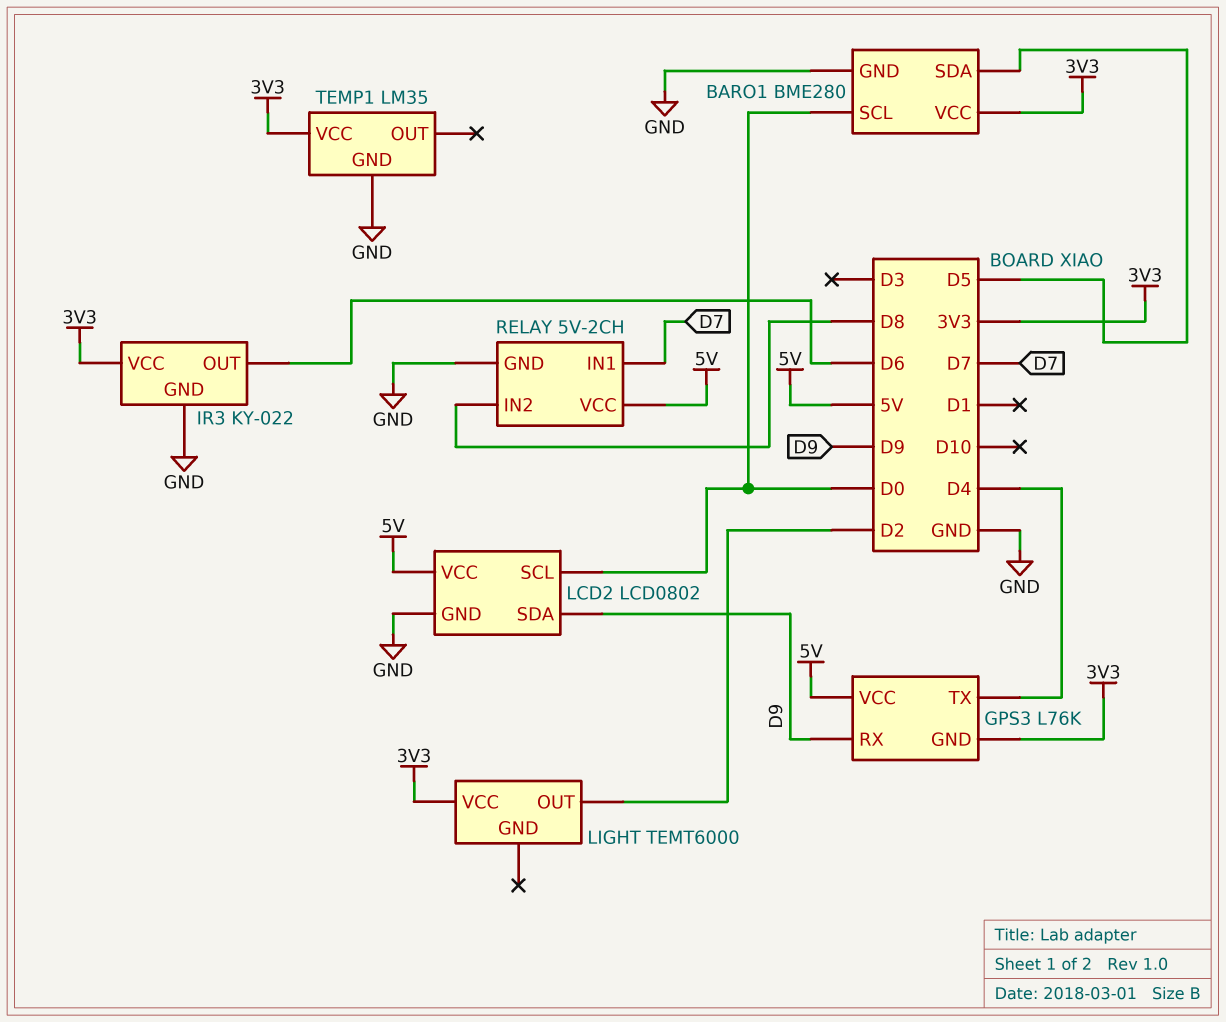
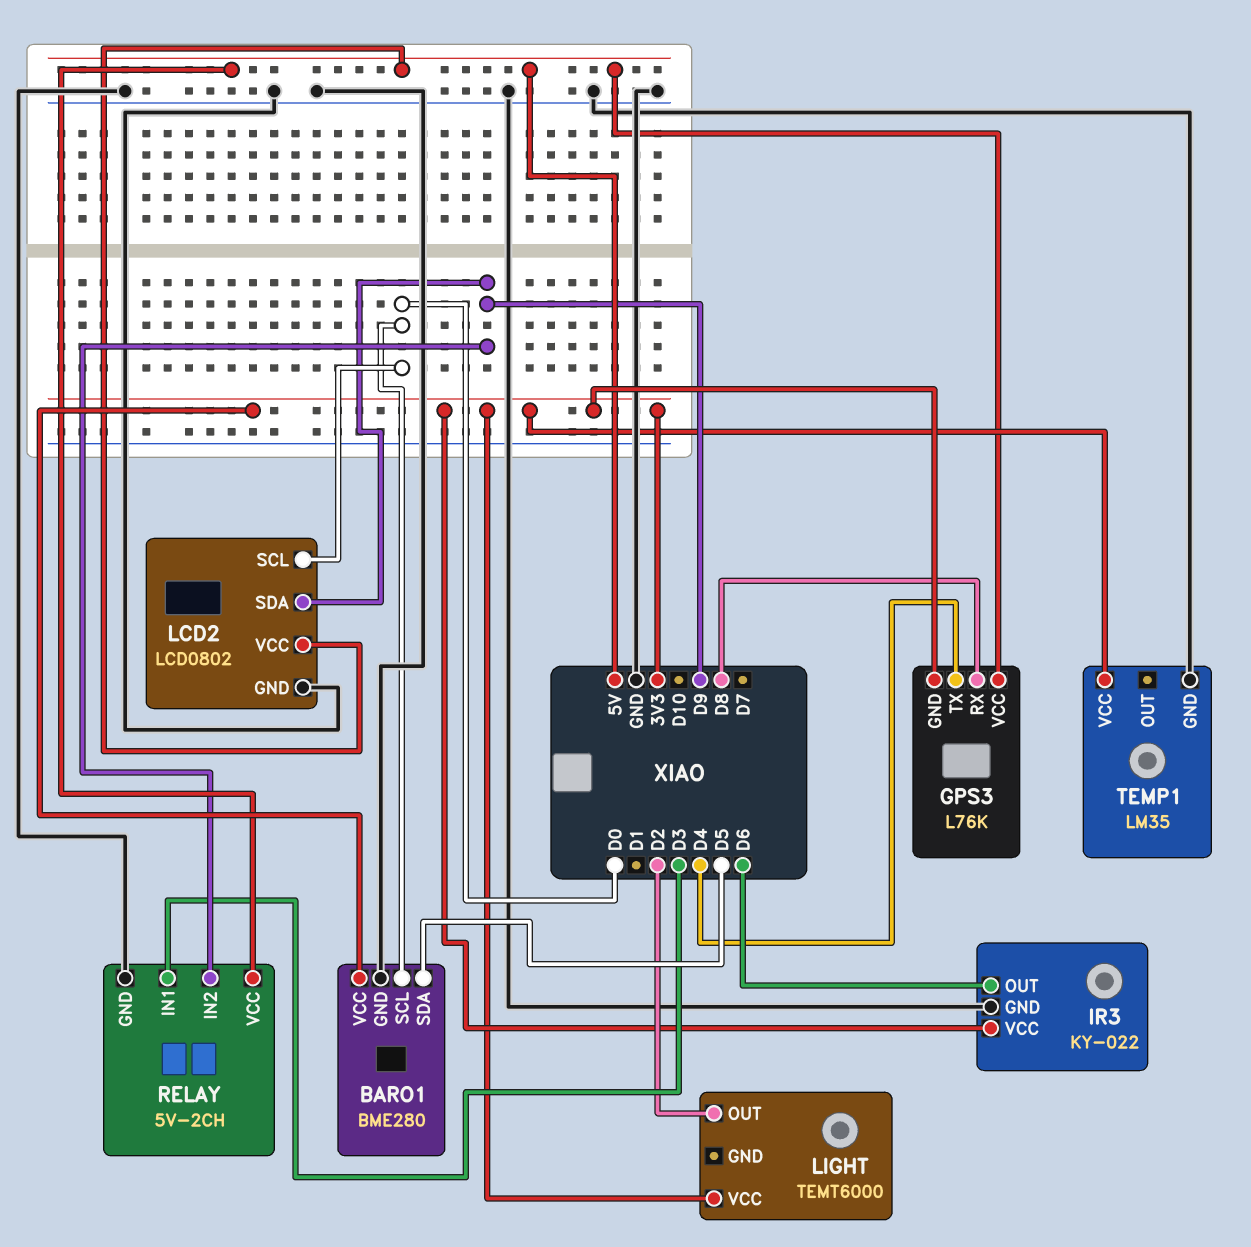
GPS3 pin RX: D9 -> D8
RELAY pin IN1: D7 -> D3
RELAY pin IN2: D8 -> D9

